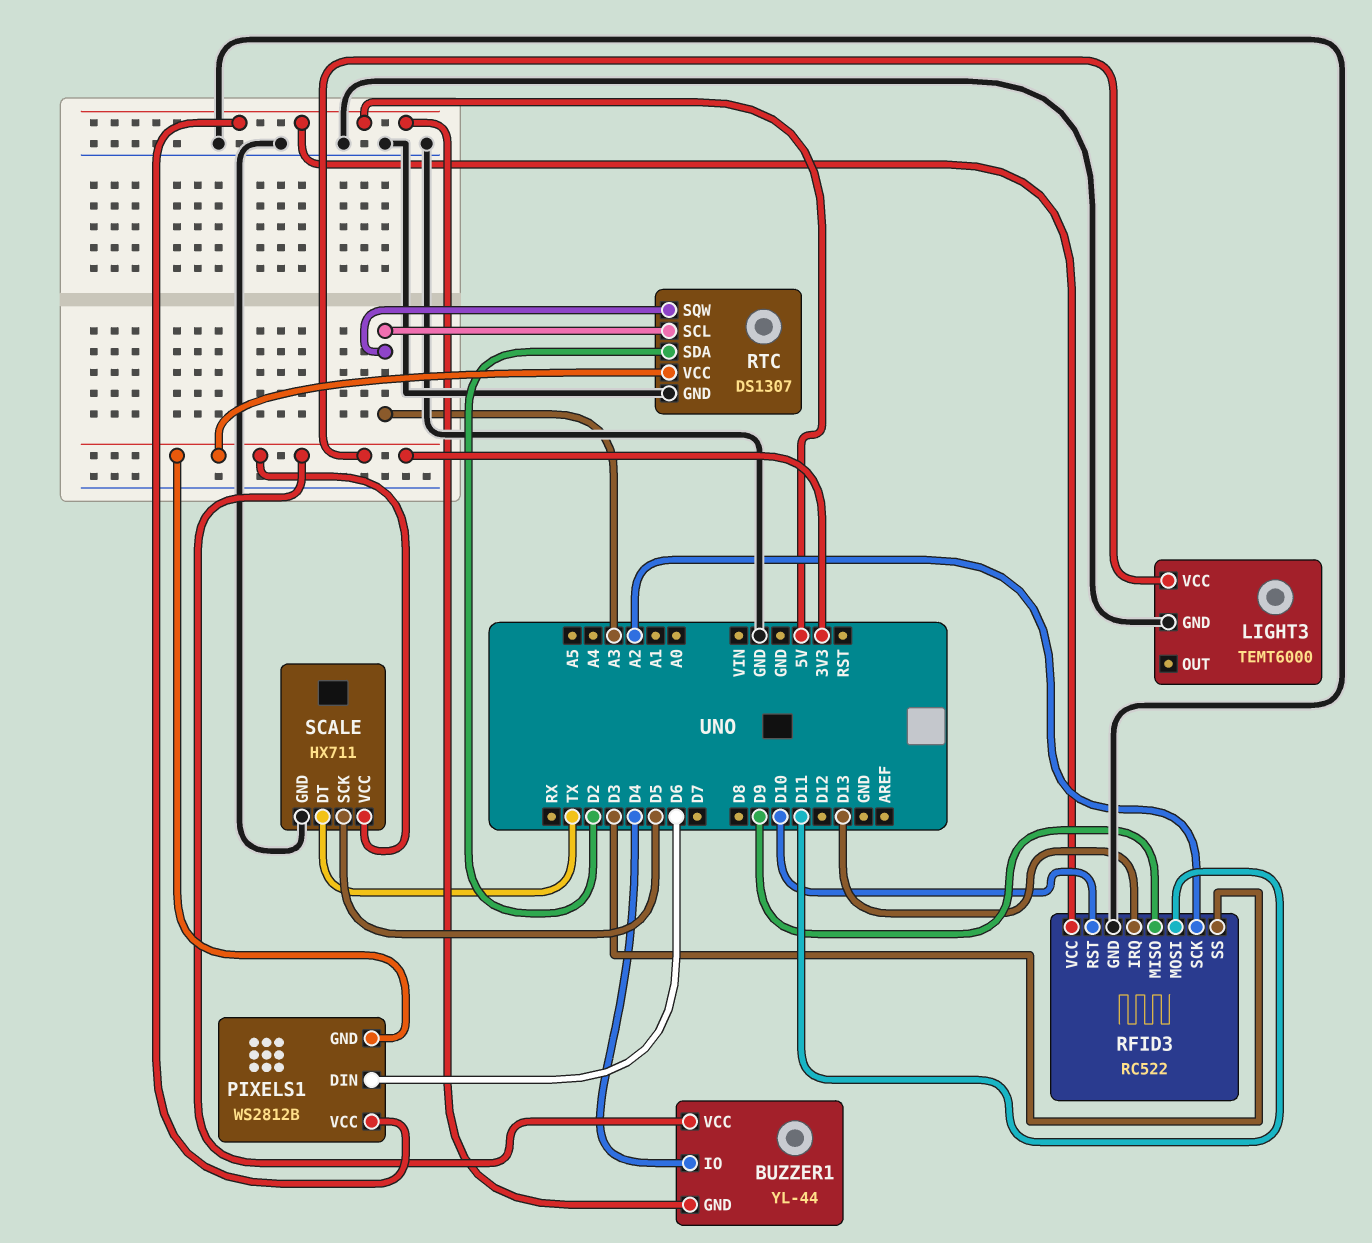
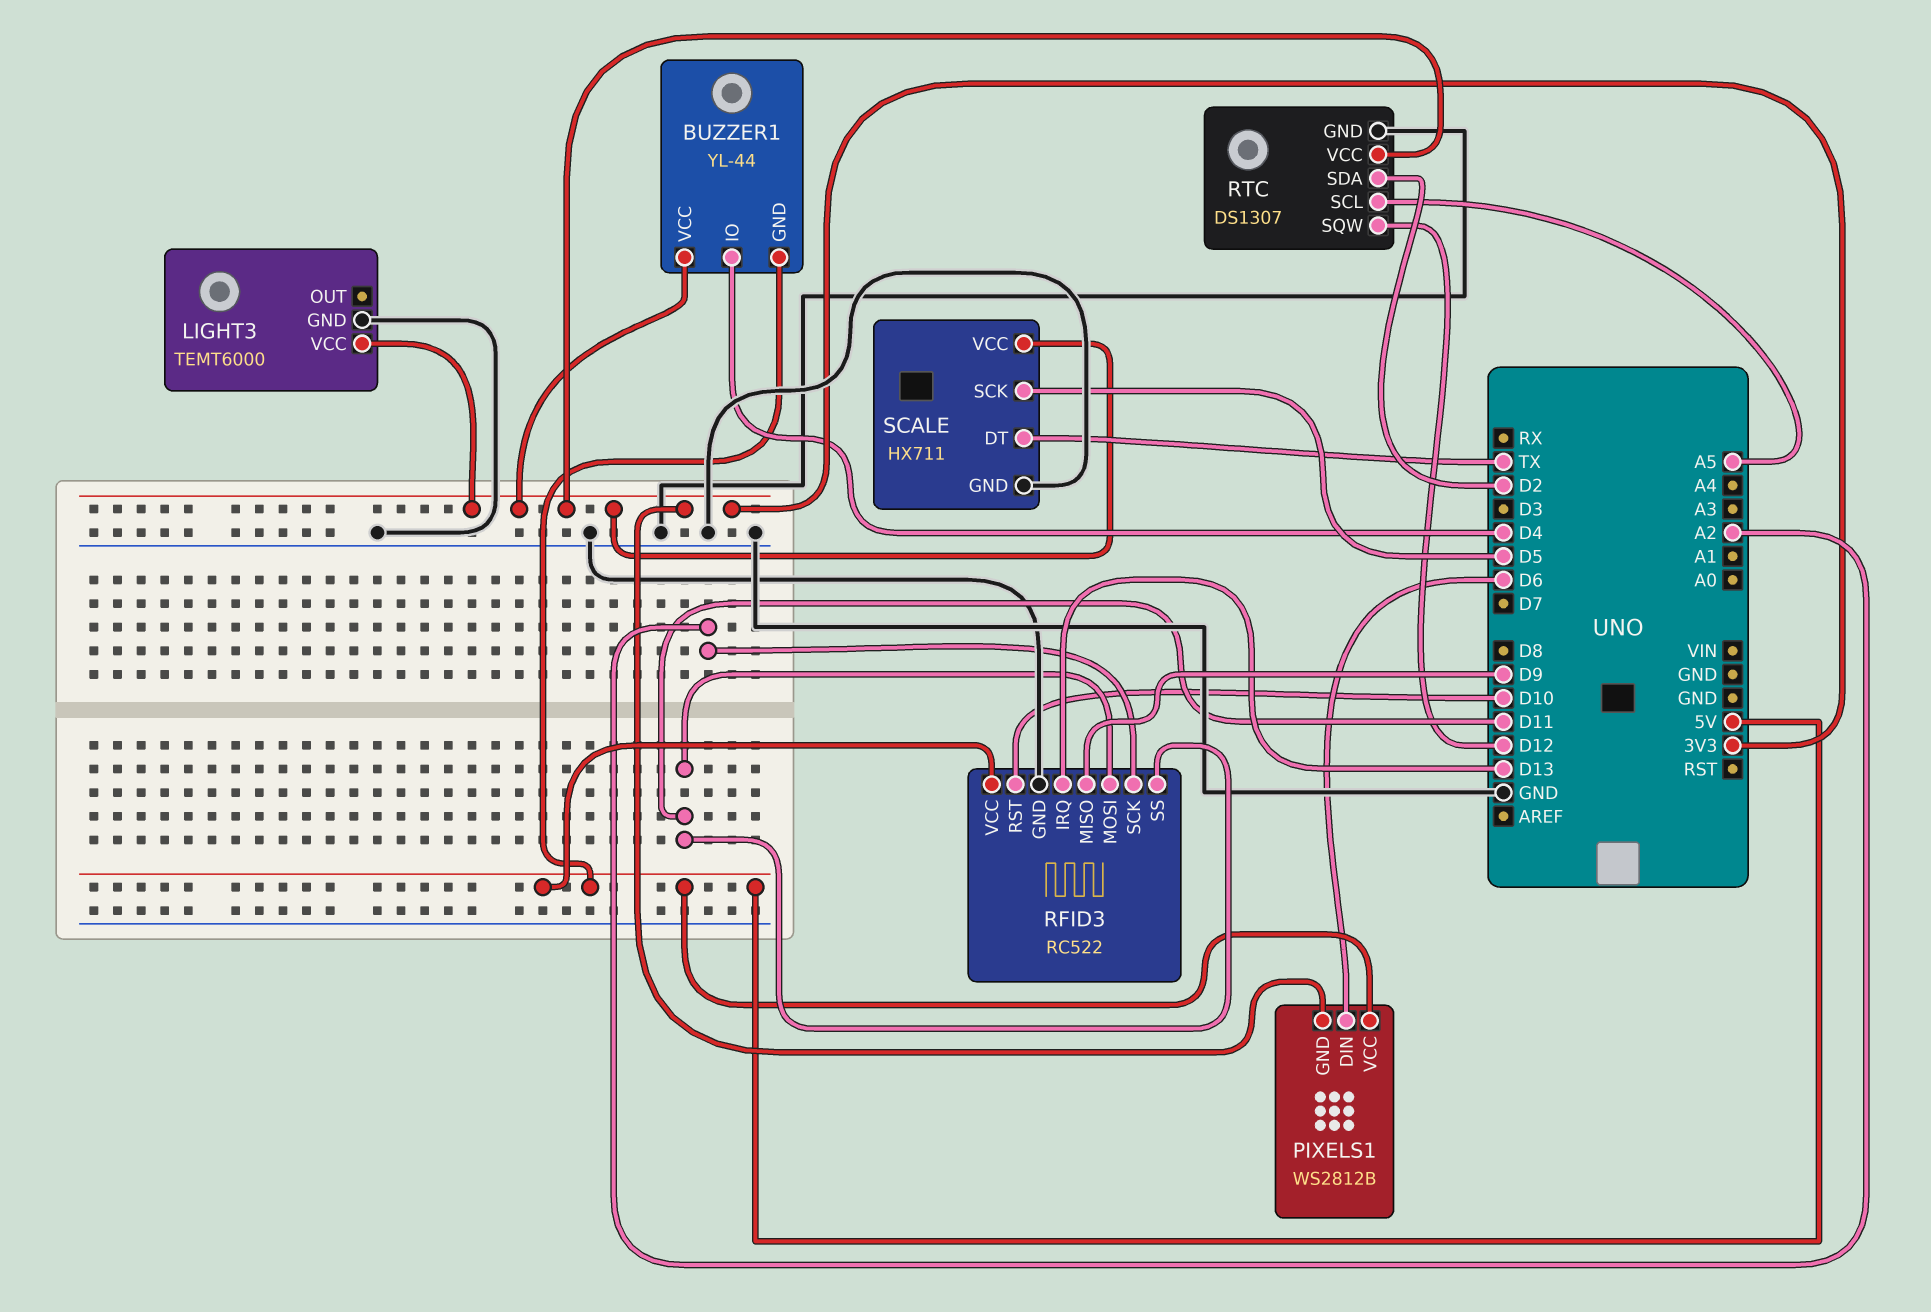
RFID3 pin SS: D3 -> D11
RTC pin SCL: A3 -> A5
RTC pin SQW: A3 -> D12

